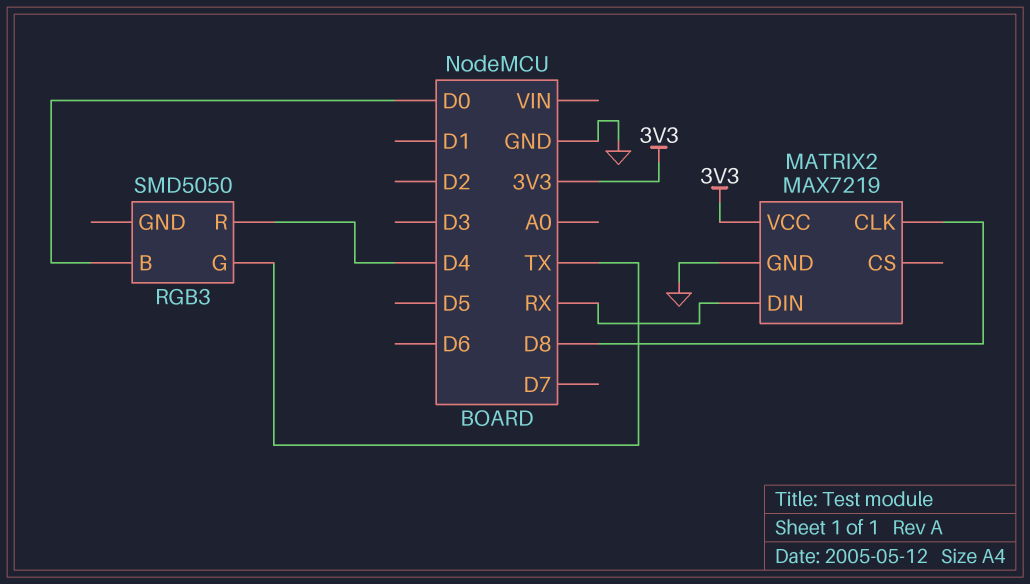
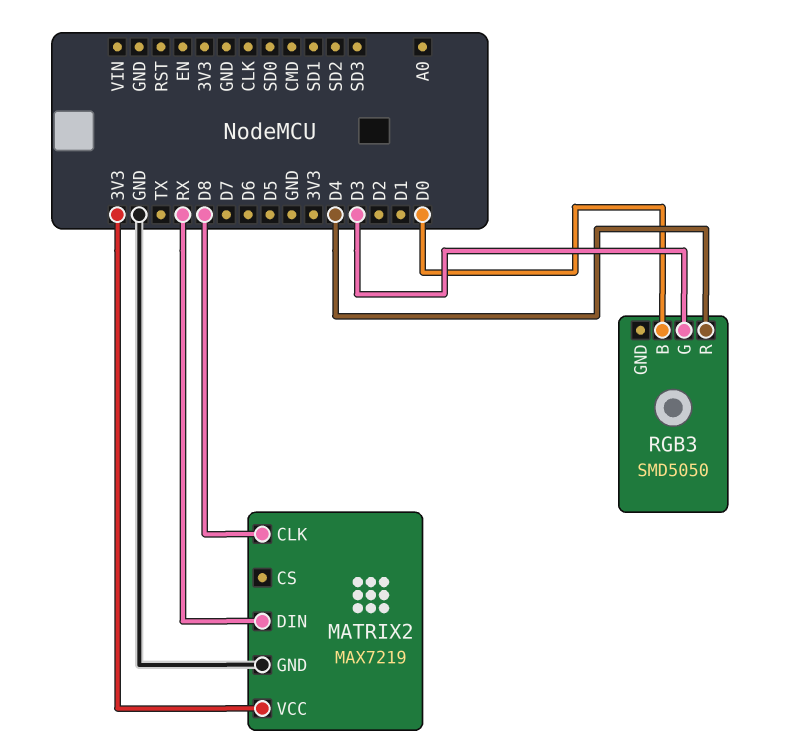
RGB3 pin G: TX -> D3

